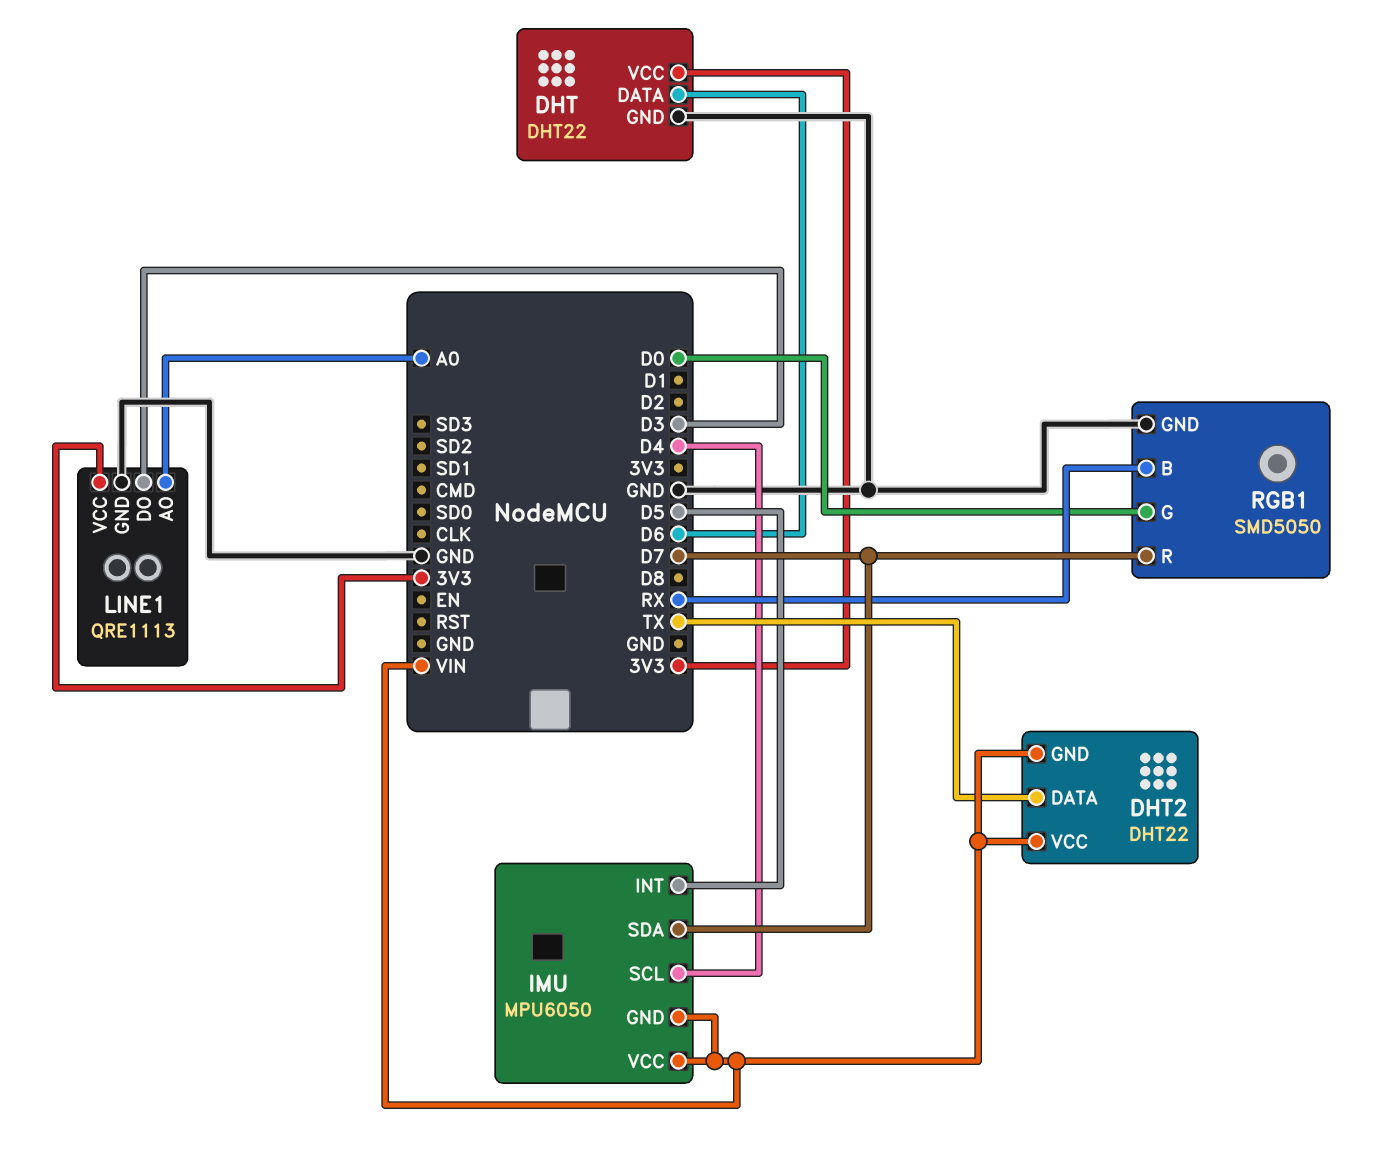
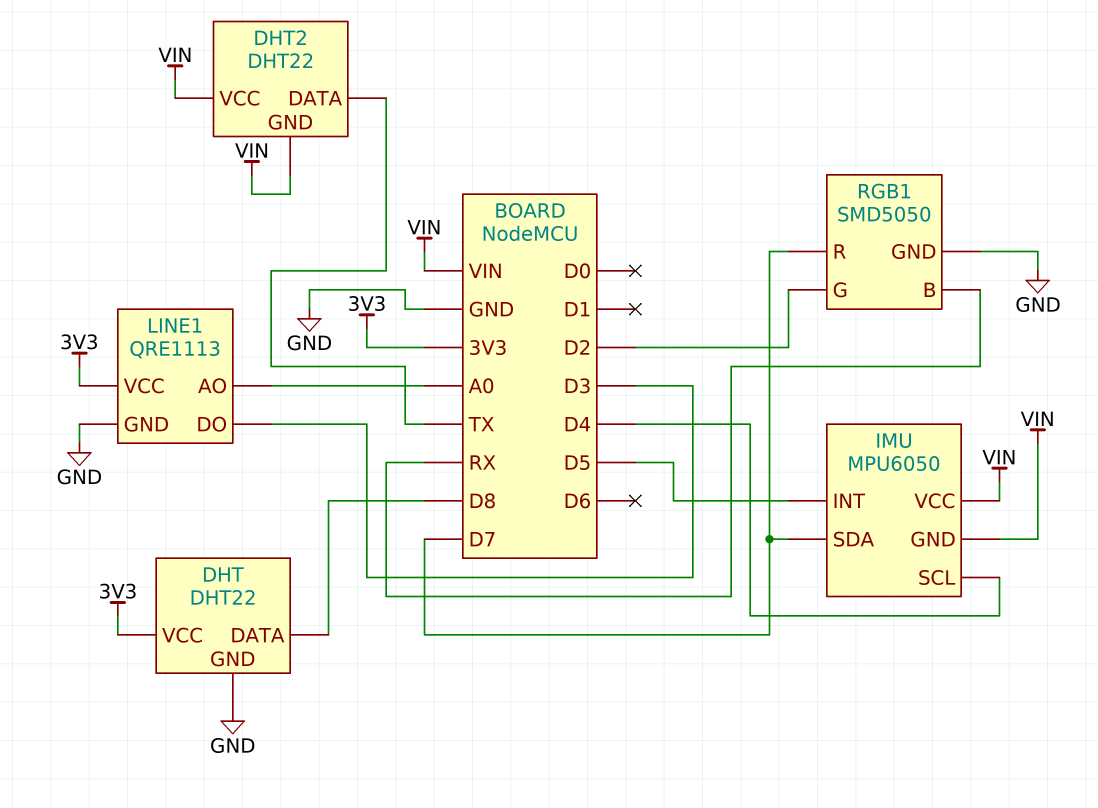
DHT pin DATA: D6 -> D8
RGB1 pin G: D0 -> D2

